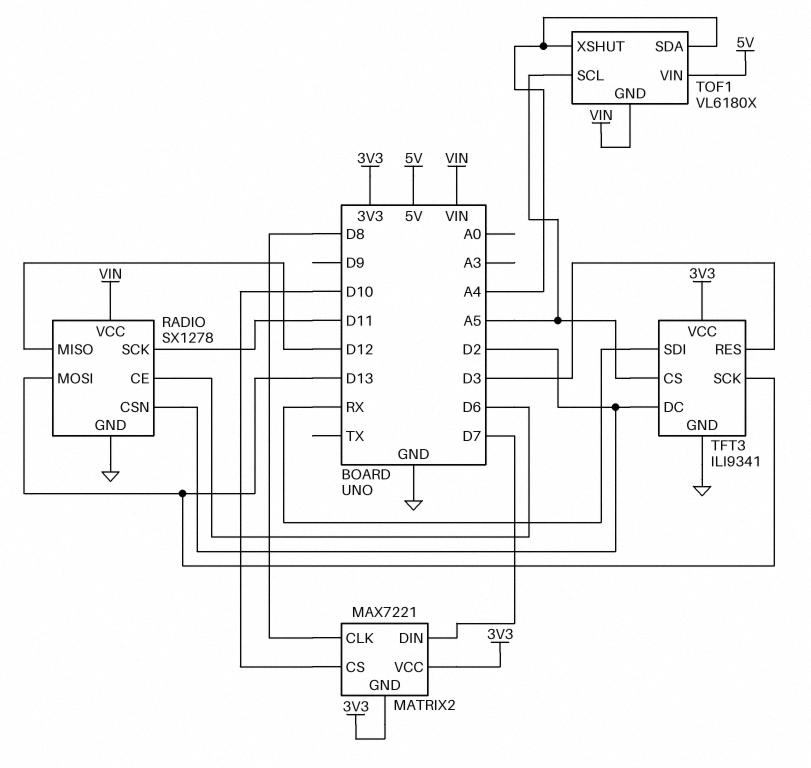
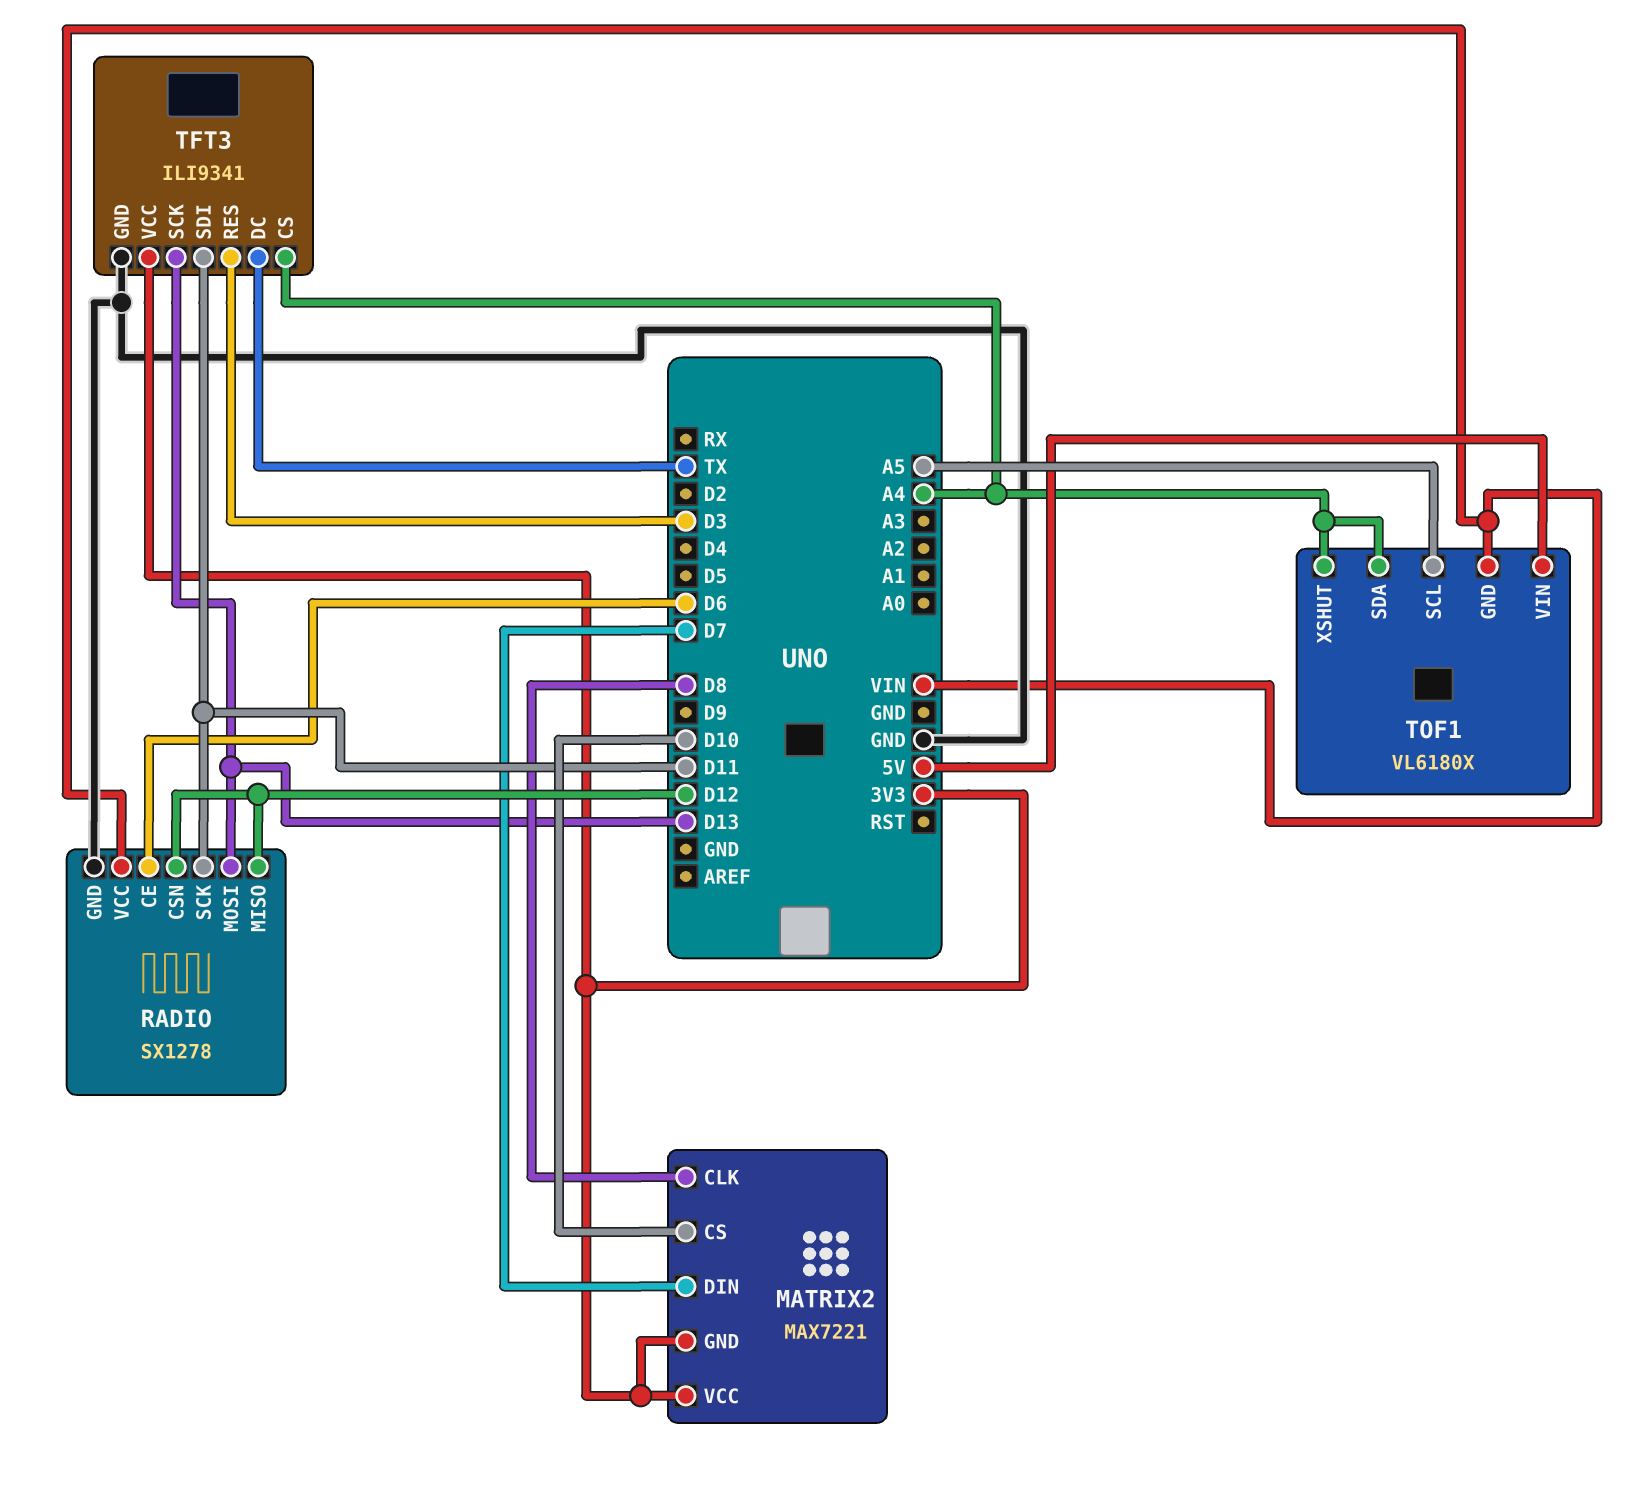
RADIO pin CSN: D2 -> D12
TFT3 pin CS: A5 -> A4
TFT3 pin DC: D2 -> TX
TFT3 pin SDI: RX -> D11

